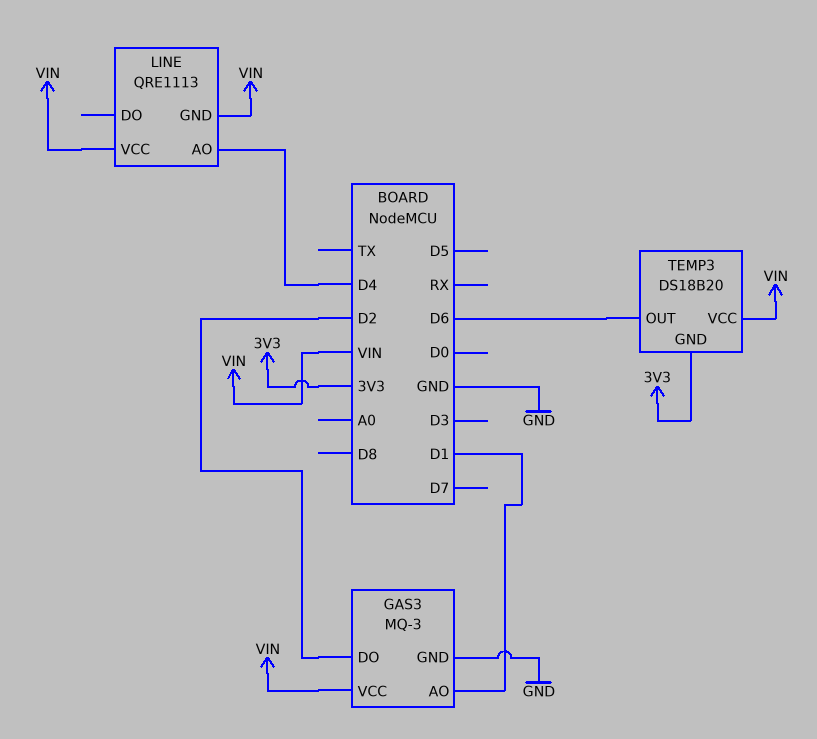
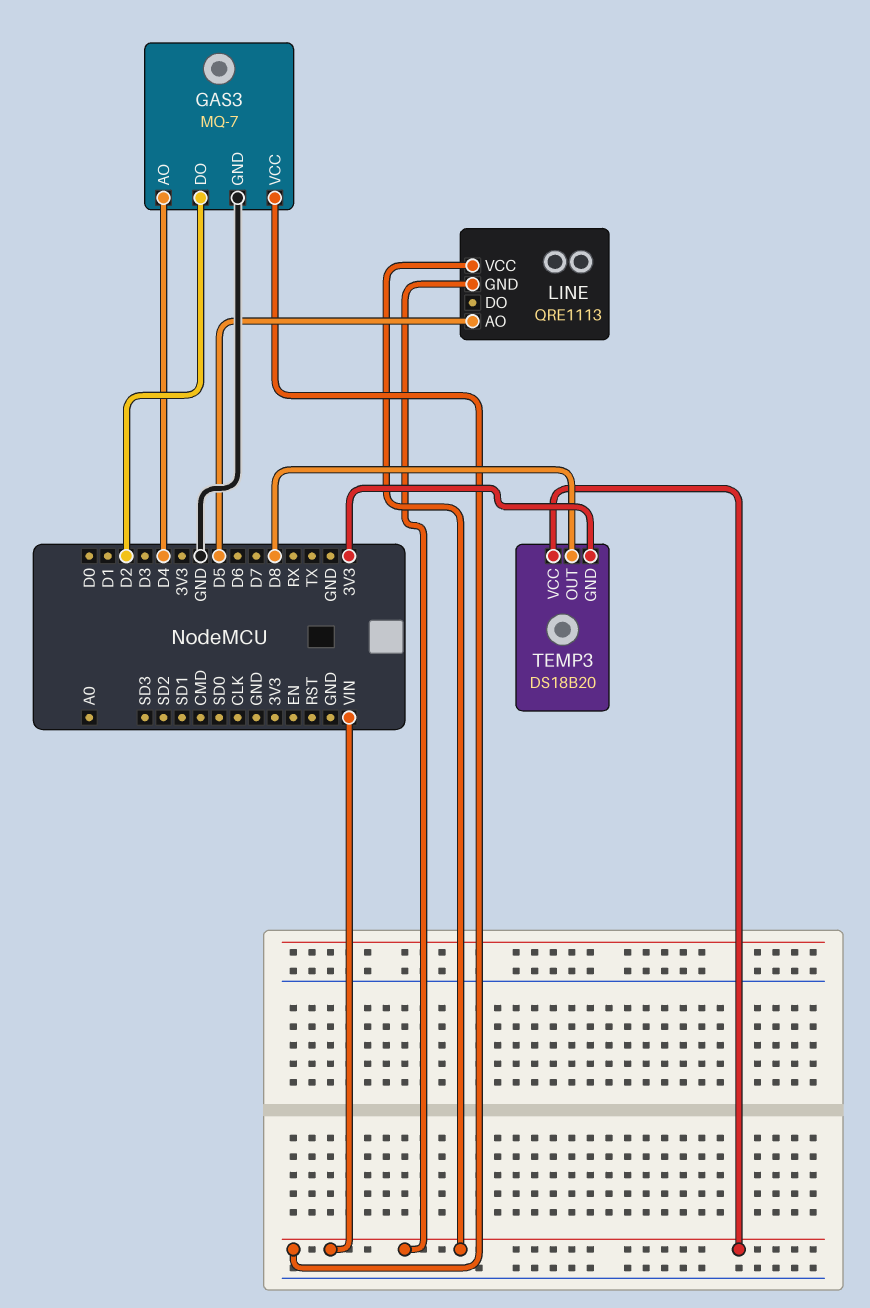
GAS3: MQ-3 -> MQ-7
GAS3 pin AO: D1 -> D4
LINE pin AO: D4 -> D5
TEMP3 pin OUT: D6 -> D8

